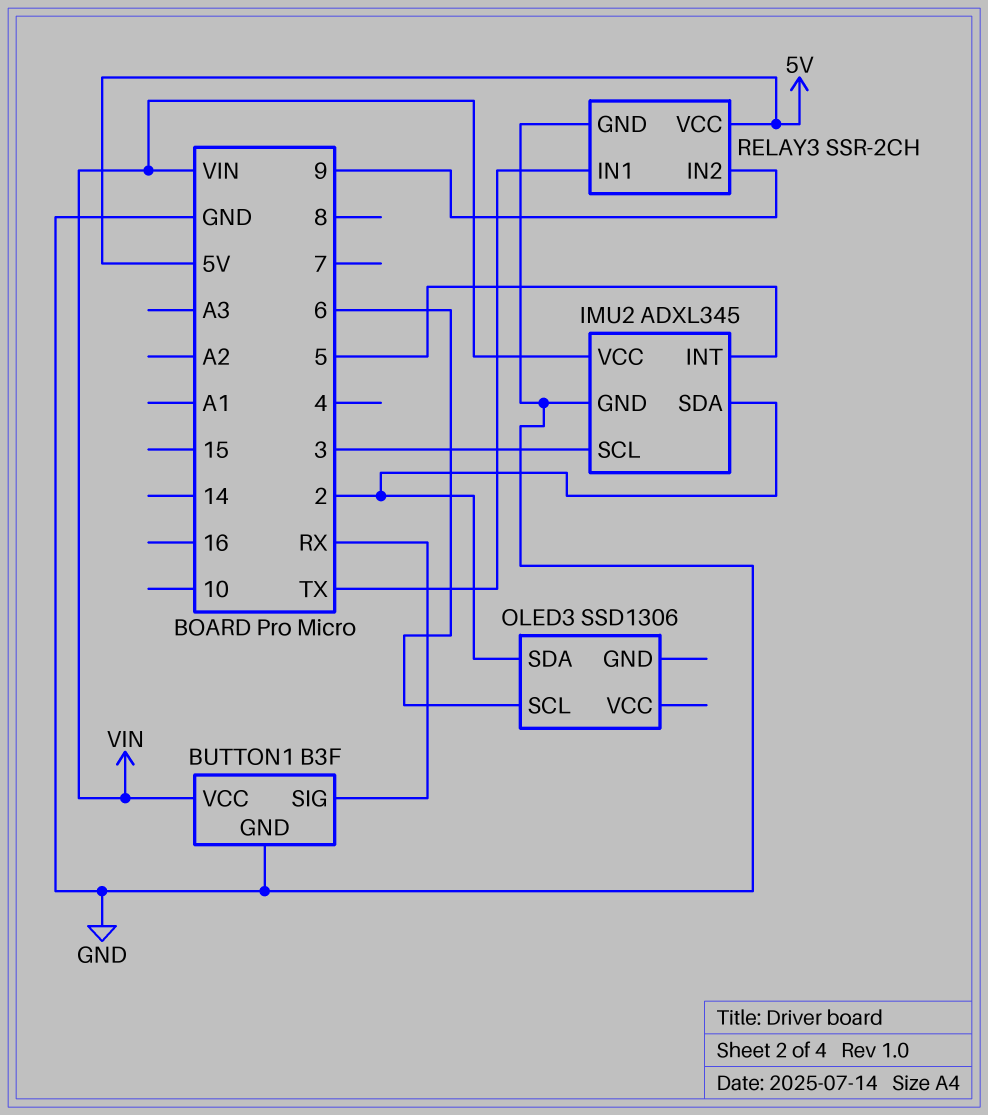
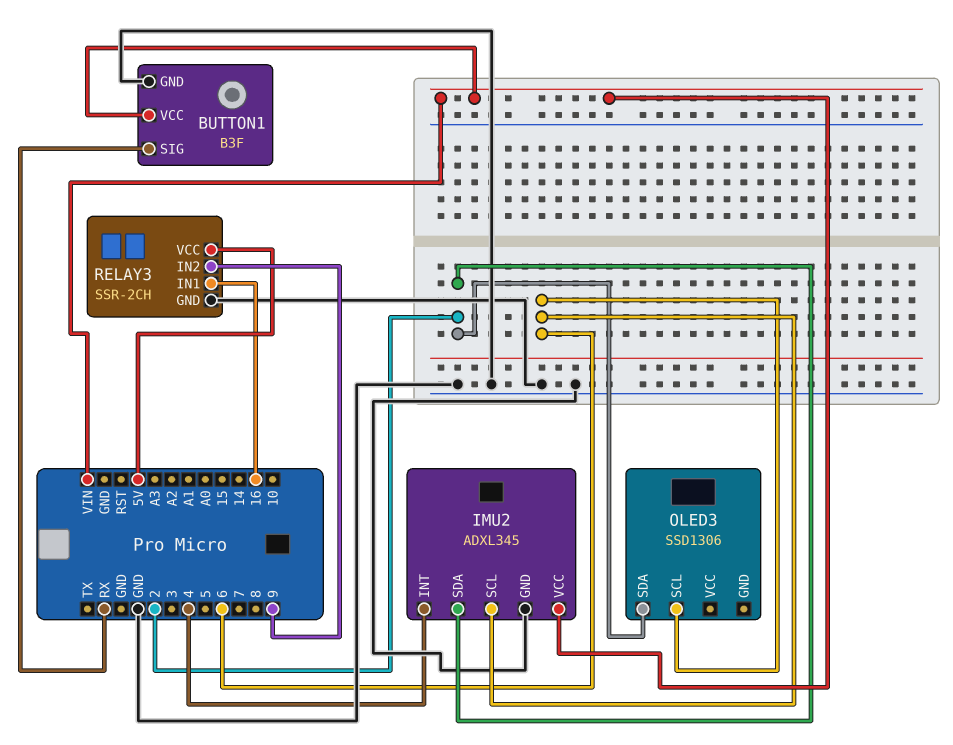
IMU2 pin INT: 5 -> 4
IMU2 pin SCL: 3 -> 6
RELAY3 pin IN1: TX -> 16

